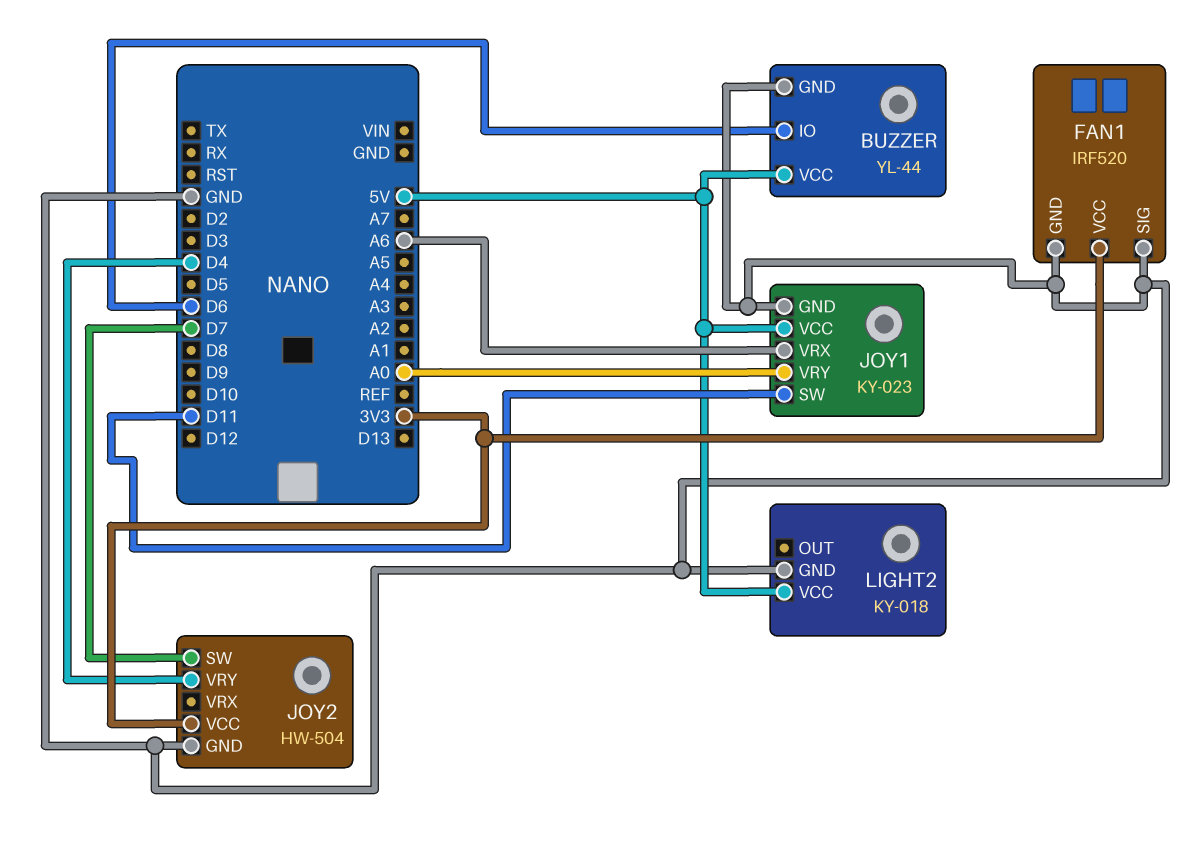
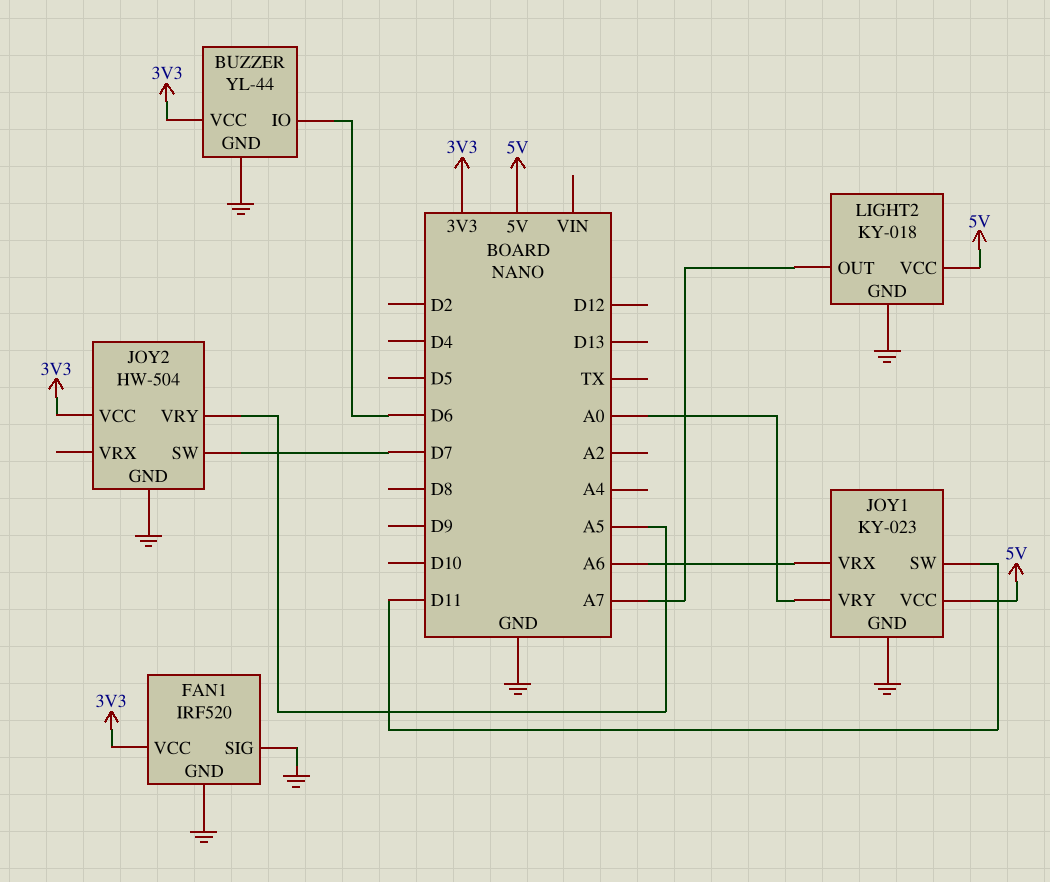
BUZZER pin VCC: 5V -> 3V3
JOY2 pin VRY: D4 -> A5
LIGHT2 pin OUT: none -> A7

